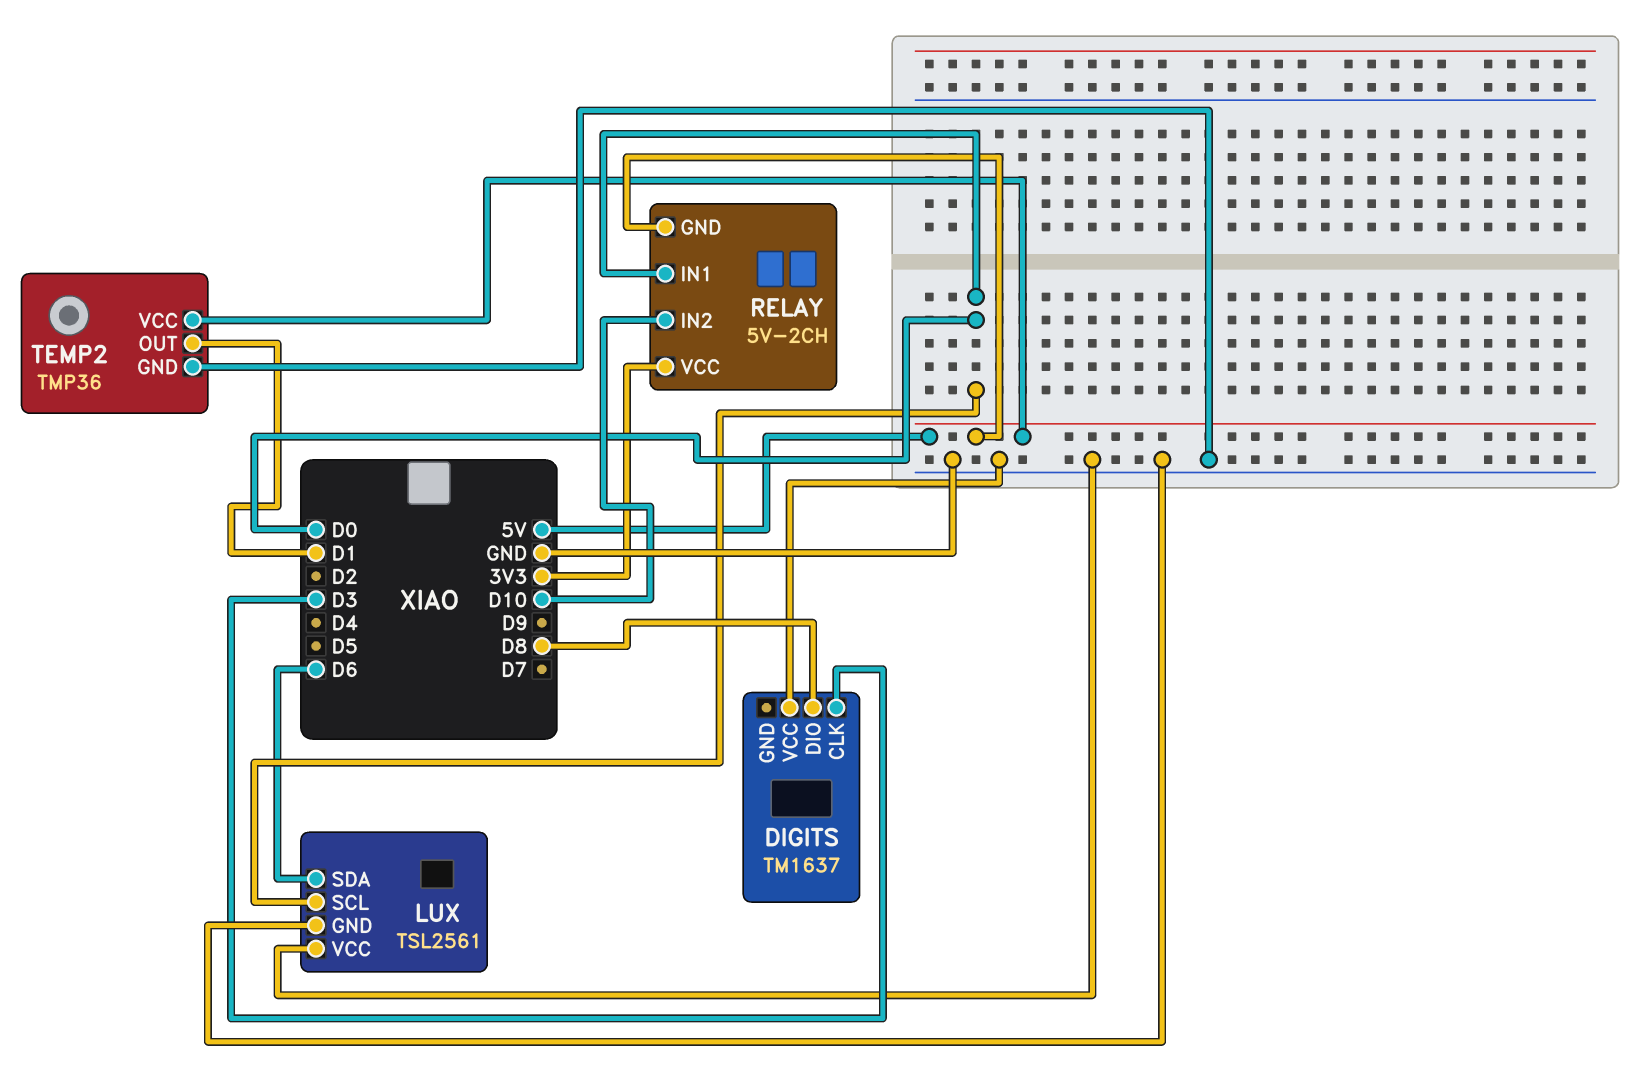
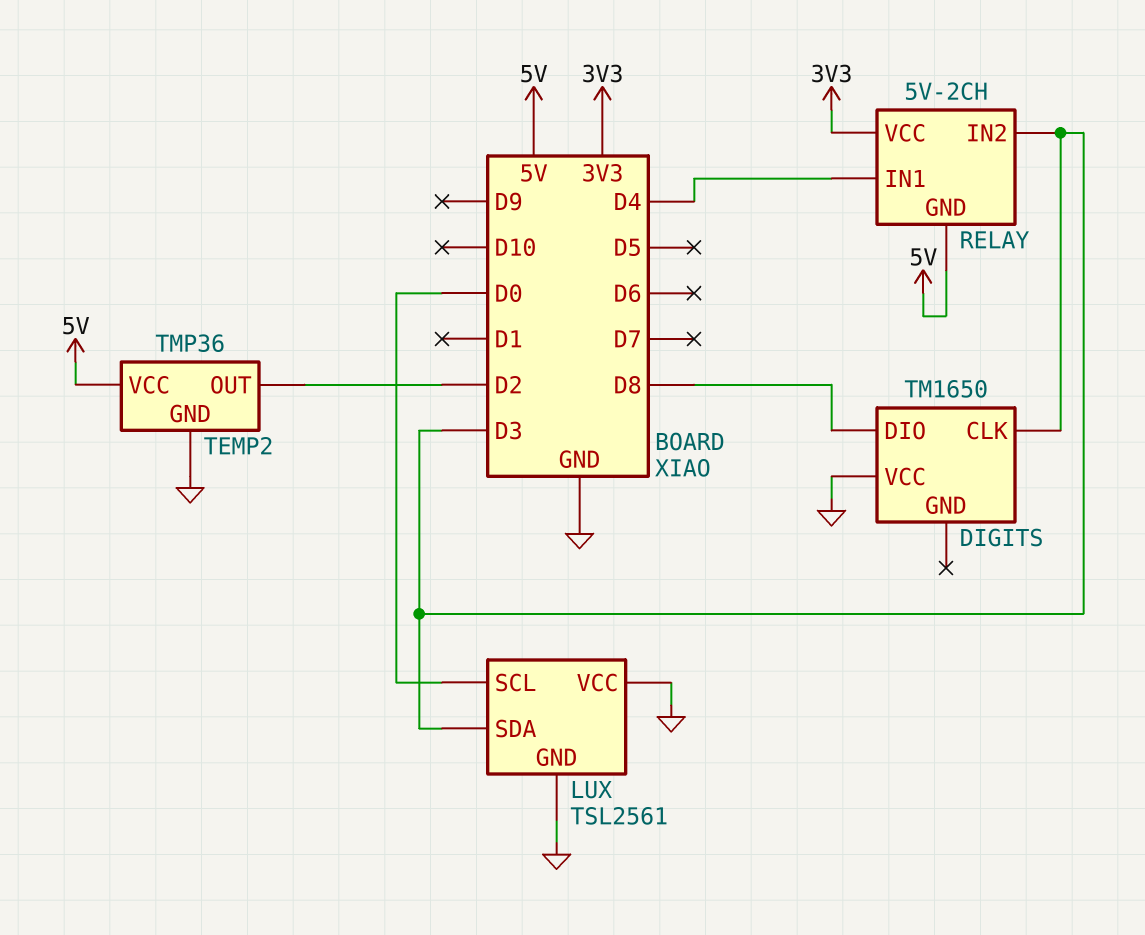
DIGITS: TM1637 -> TM1650
LUX pin SDA: D6 -> D3
RELAY pin IN1: D0 -> D4
RELAY pin IN2: D10 -> D3
TEMP2 pin OUT: D1 -> D2

